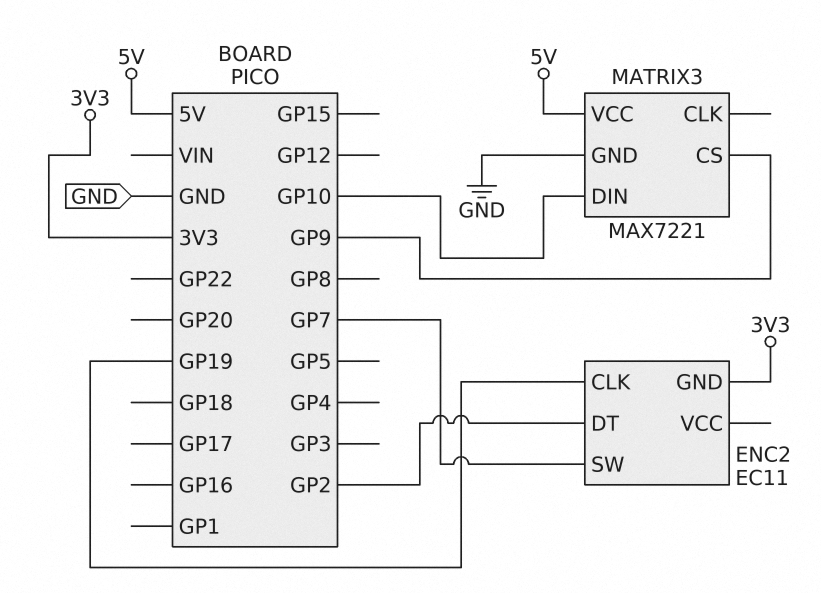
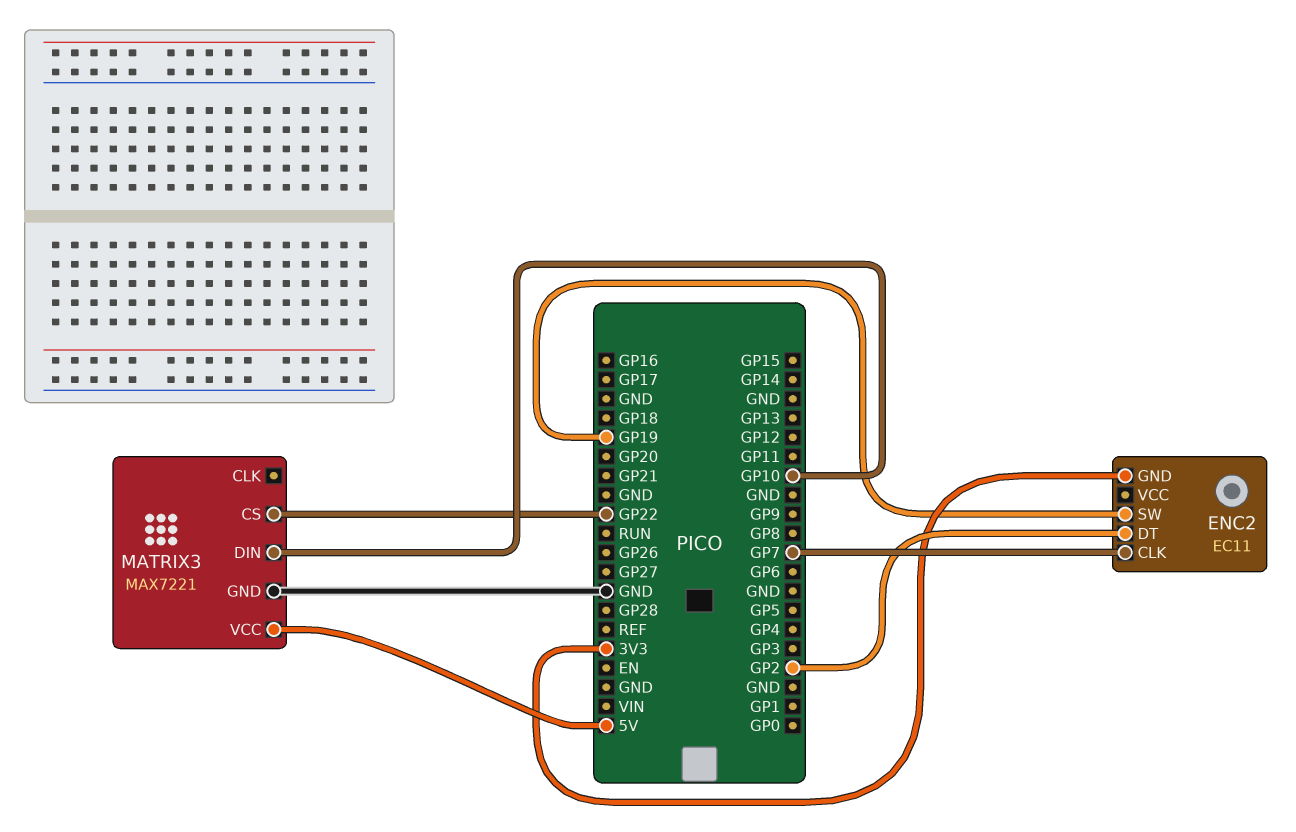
ENC2 pin CLK: GP19 -> GP7
ENC2 pin SW: GP7 -> GP19
MATRIX3 pin CS: GP9 -> GP22

